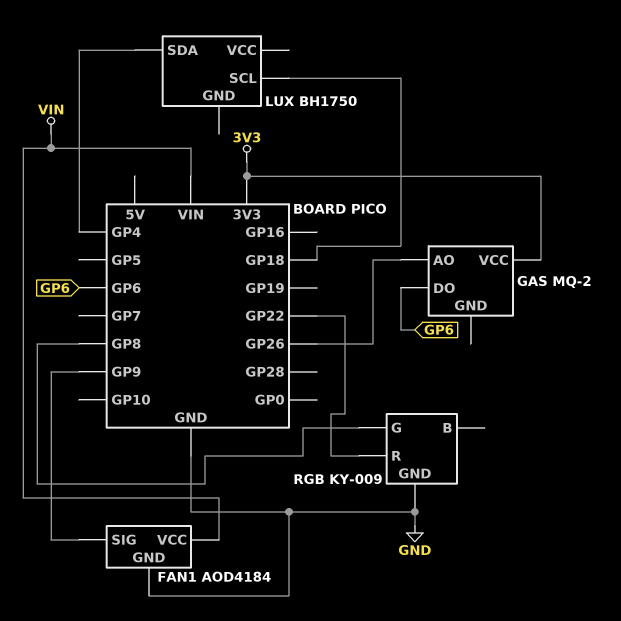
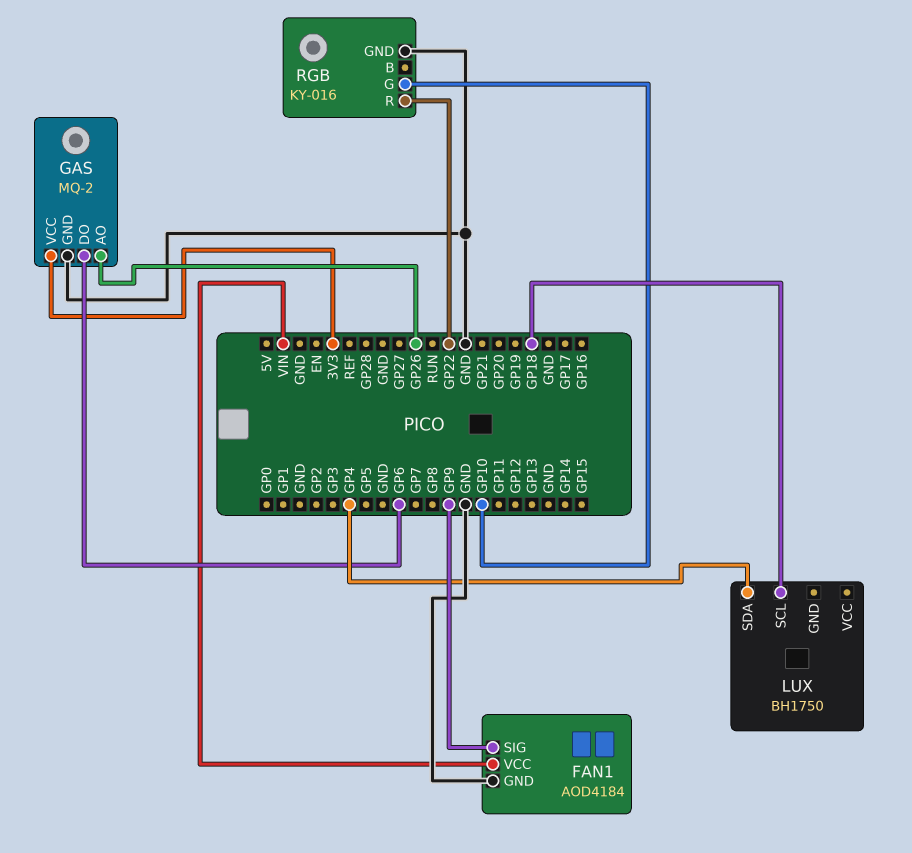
GAS pin GND: none -> GND
RGB: KY-009 -> KY-016
RGB pin G: GP8 -> GP10

